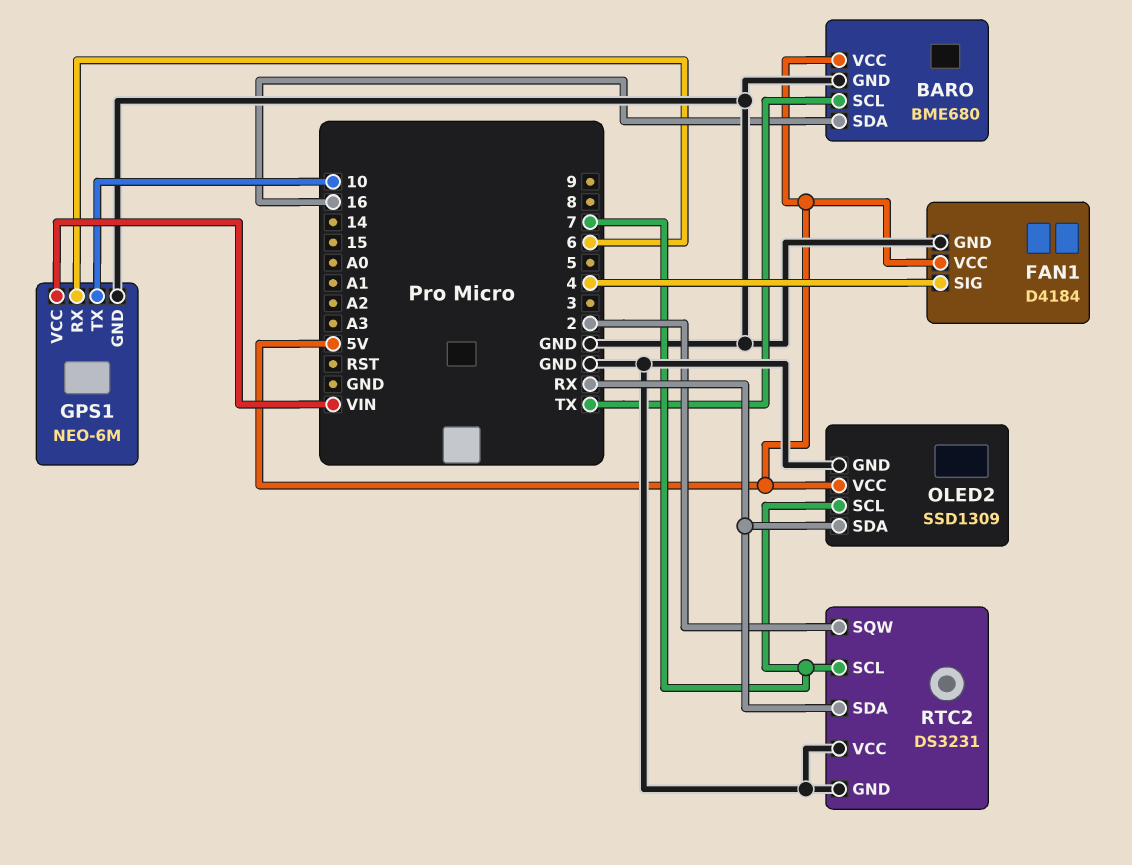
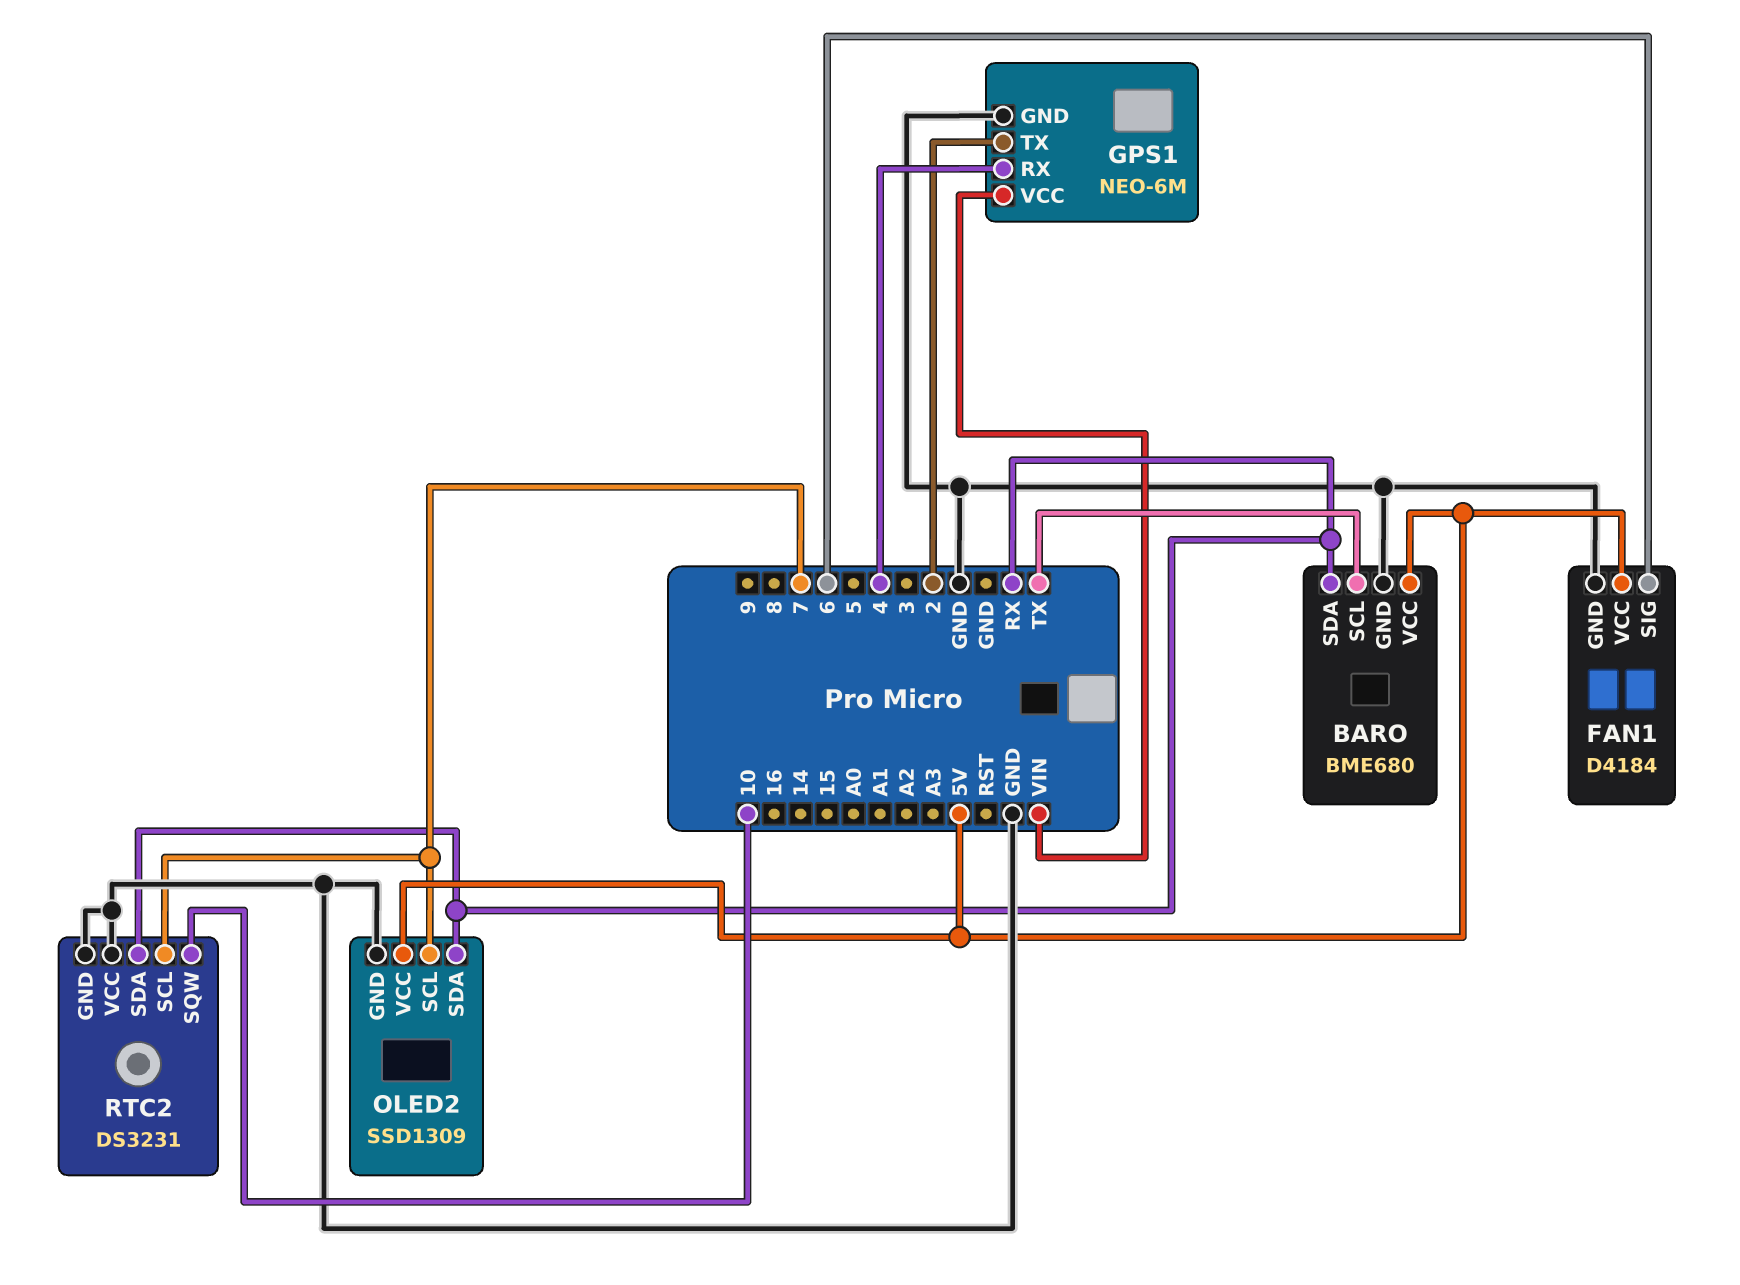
BARO pin SDA: 16 -> RX
FAN1 pin SIG: 4 -> 6
GPS1 pin RX: 6 -> 4
GPS1 pin TX: 10 -> 2
RTC2 pin SQW: 2 -> 10

